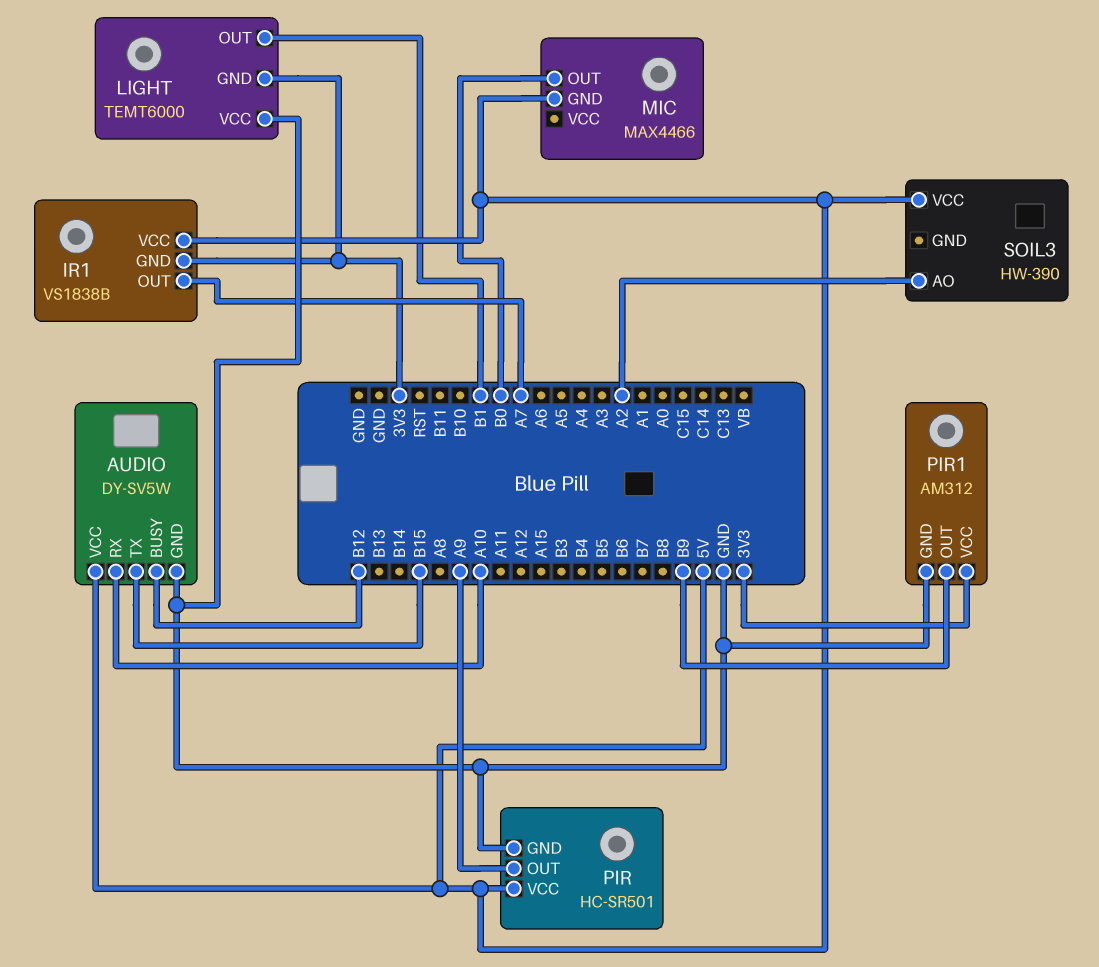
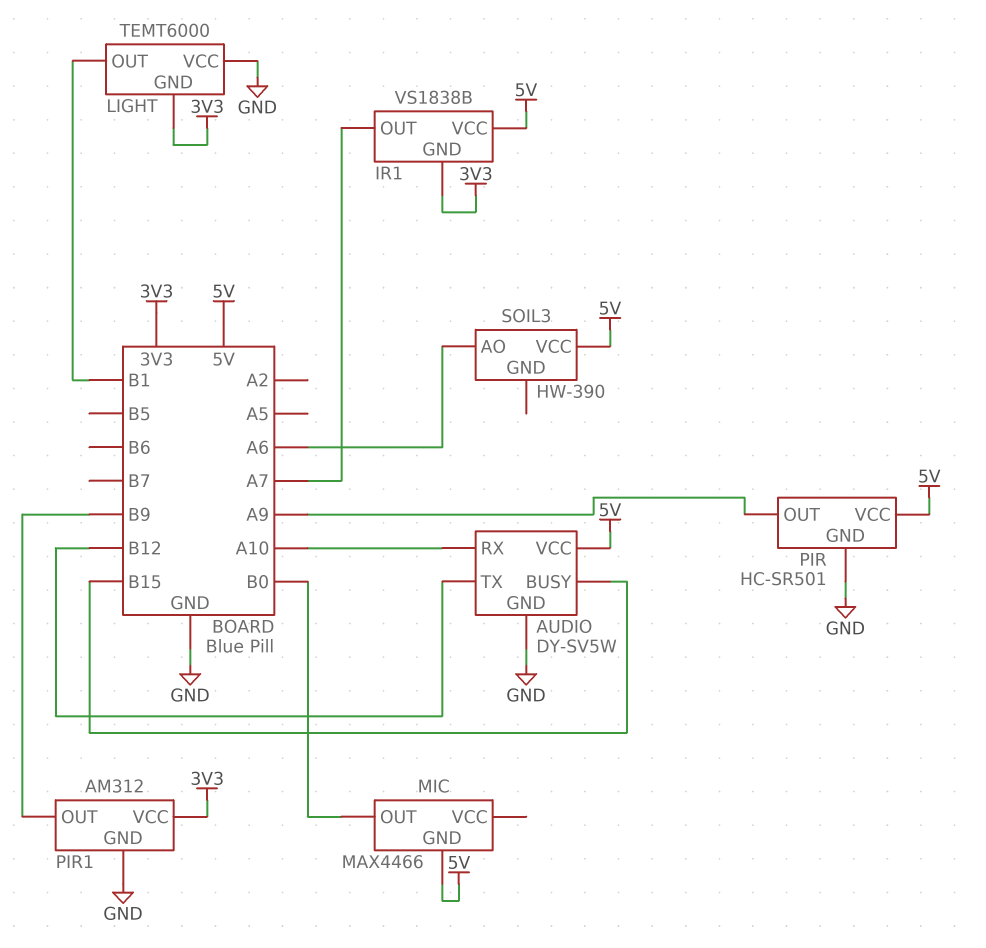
AUDIO pin BUSY: B12 -> B15
AUDIO pin TX: B15 -> B12
SOIL3 pin AO: A2 -> A6

